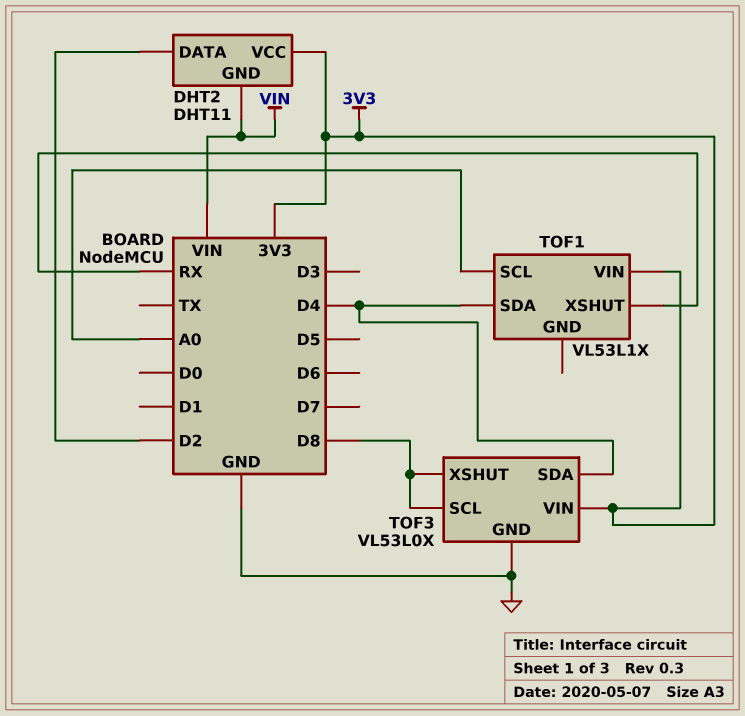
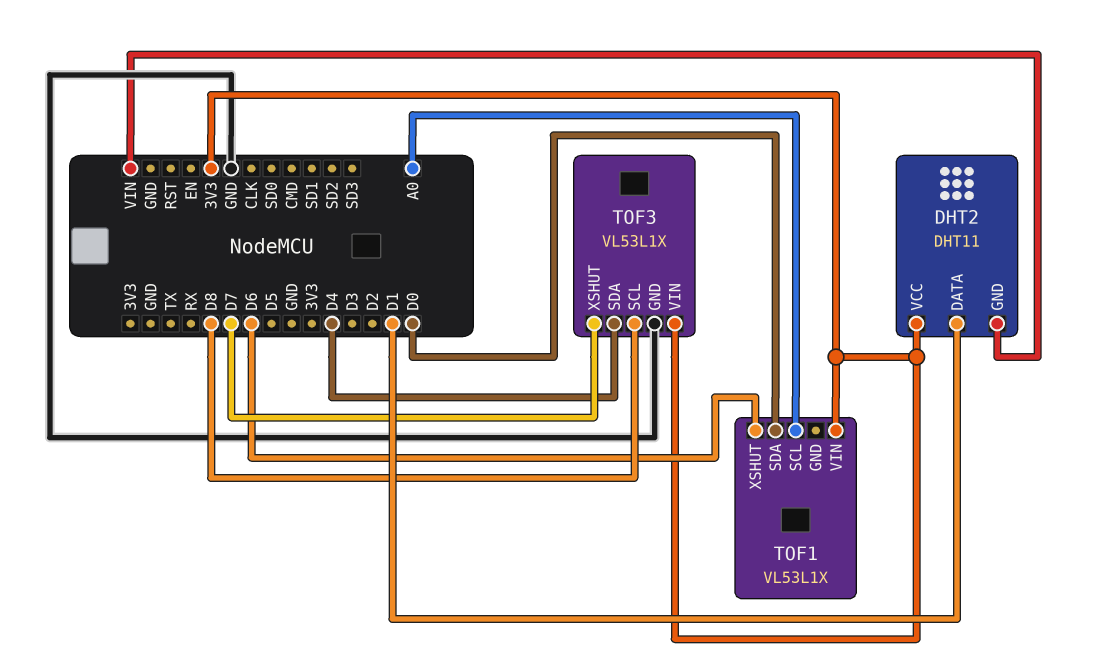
DHT2 pin DATA: D2 -> D1
TOF1 pin SDA: D4 -> D0
TOF1 pin XSHUT: RX -> D6
TOF3: VL53L0X -> VL53L1X
TOF3 pin XSHUT: D8 -> D7

